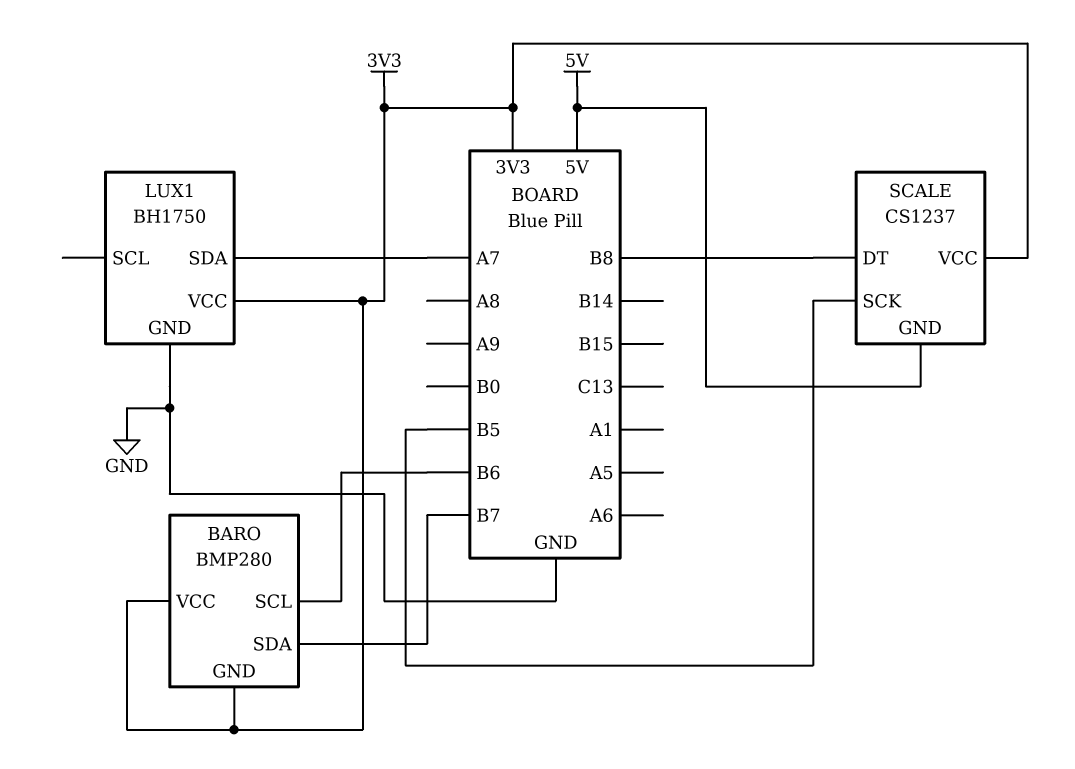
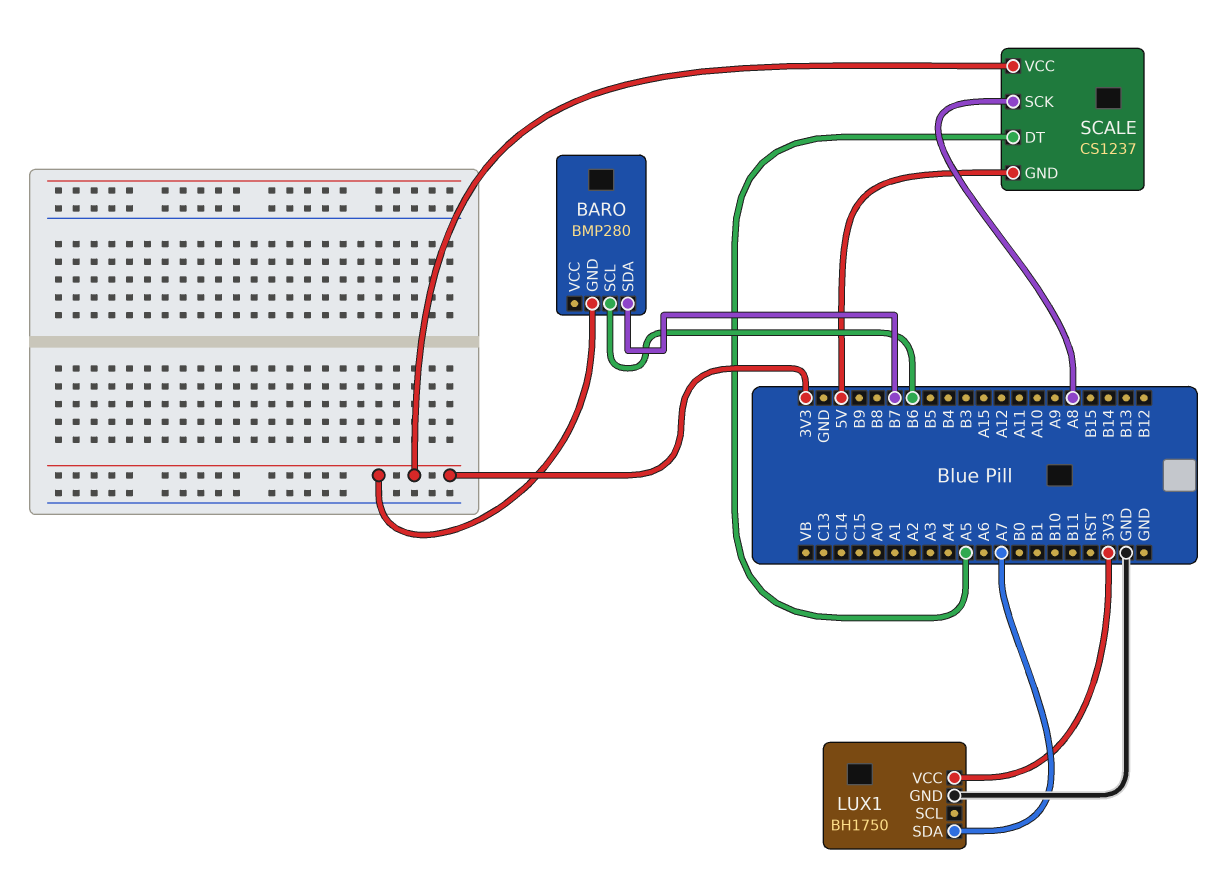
BARO pin VCC: 3V3 -> none
SCALE pin DT: B8 -> A5
SCALE pin SCK: B5 -> A8

